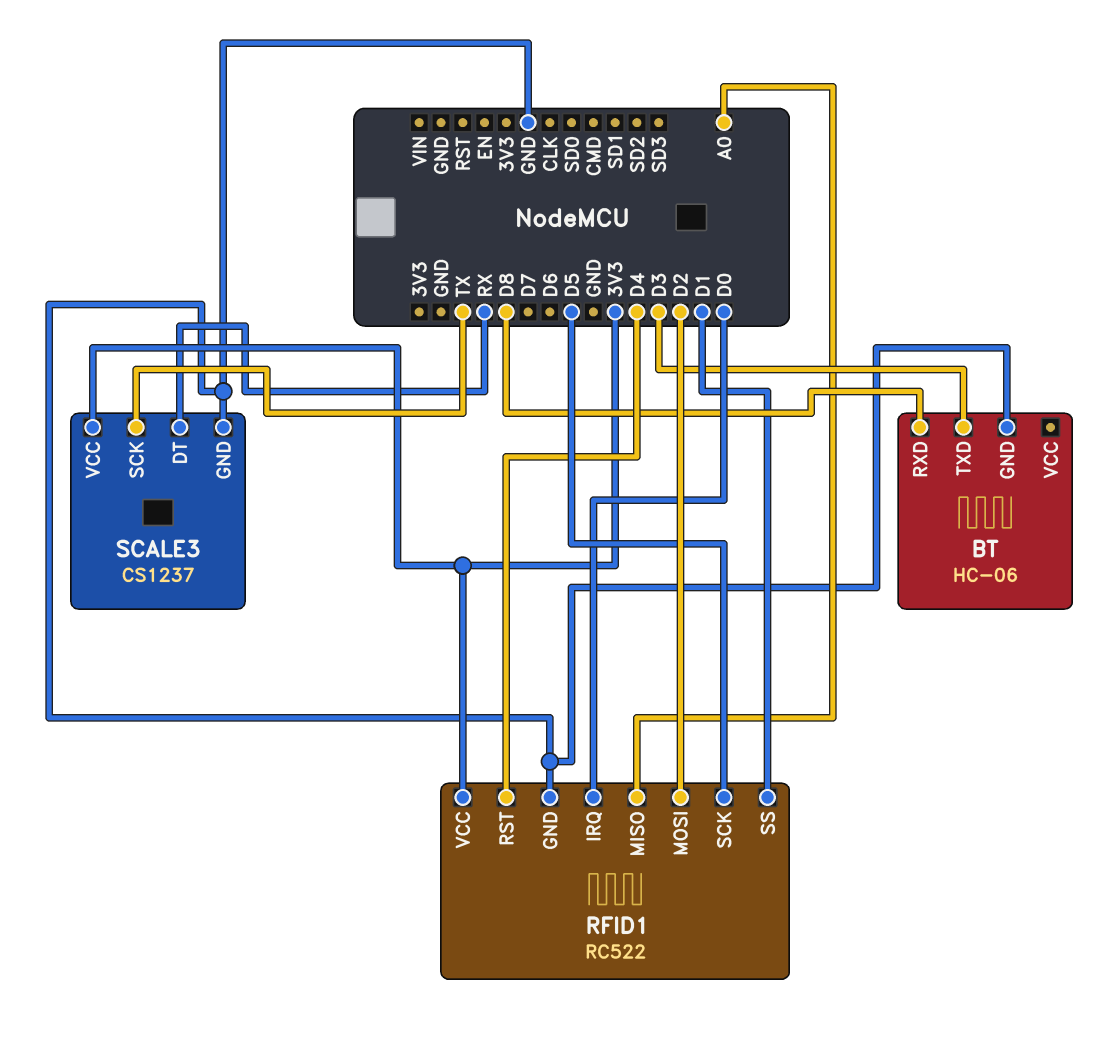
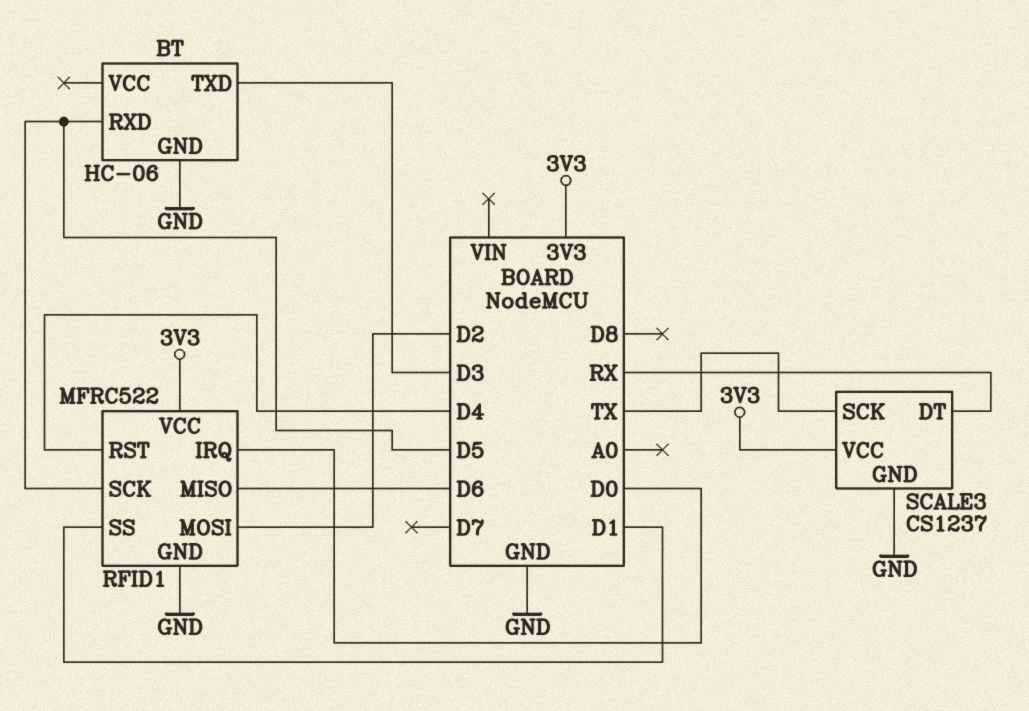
BT pin RXD: D8 -> D5
RFID1: RC522 -> MFRC522
RFID1 pin MISO: A0 -> D6

